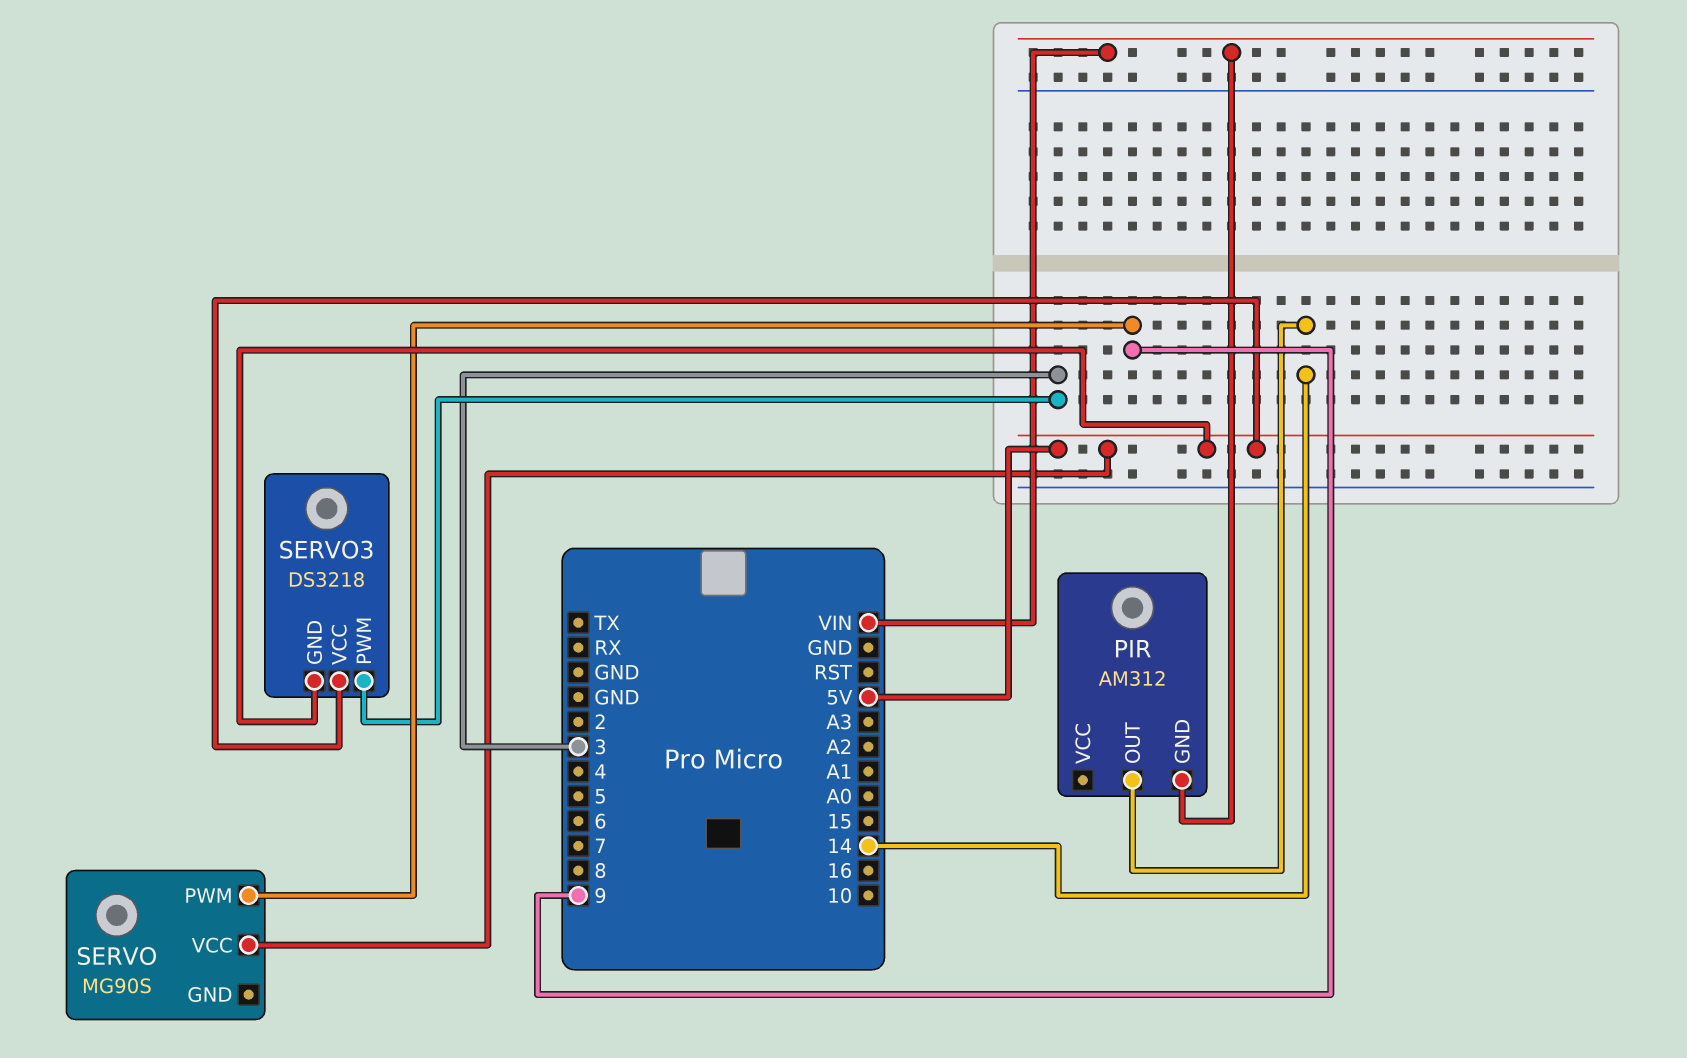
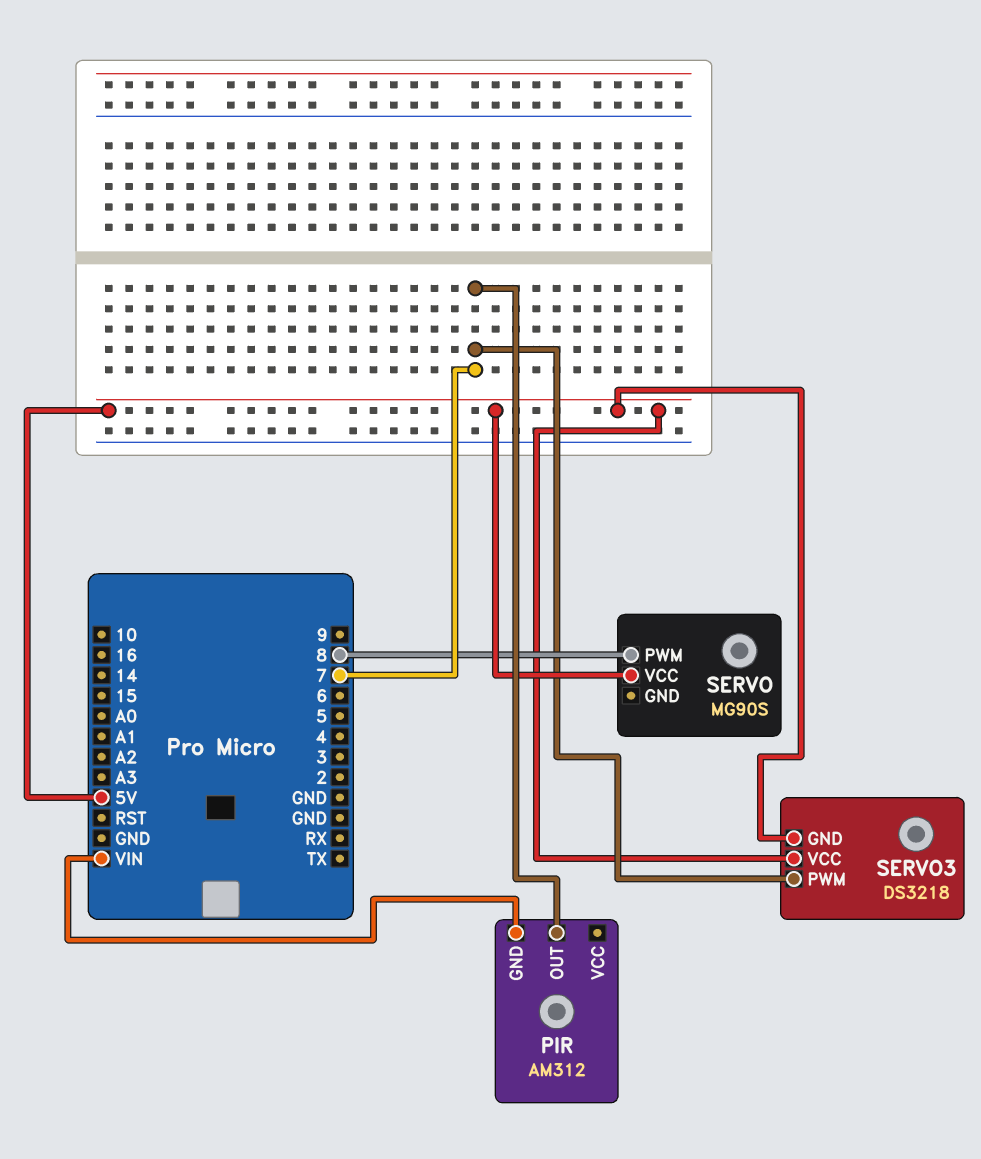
PIR pin OUT: 14 -> 7
SERVO pin PWM: 9 -> 8
SERVO3 pin PWM: 3 -> 7

